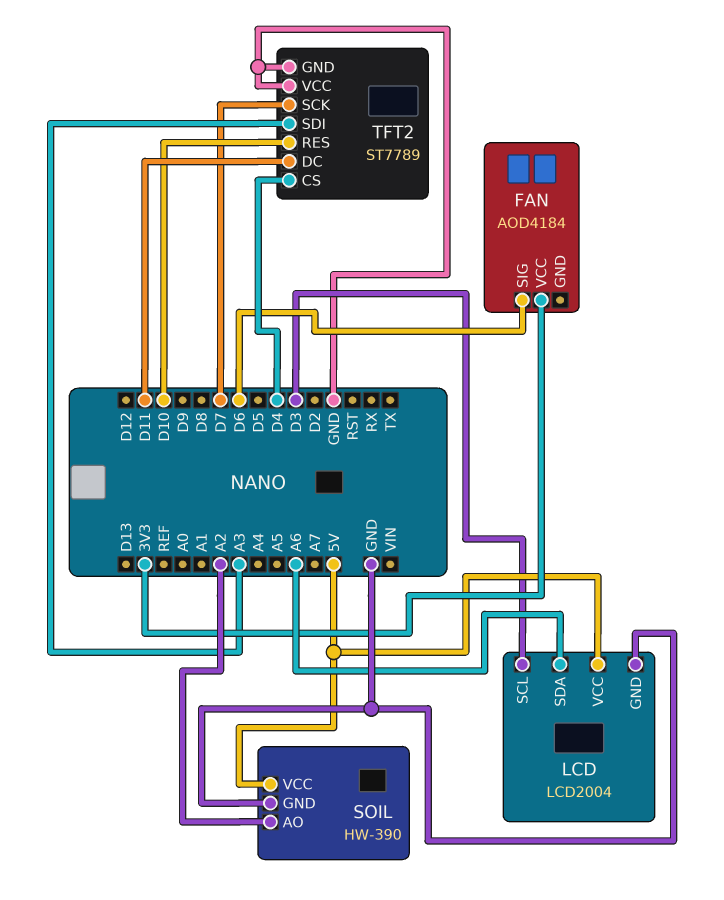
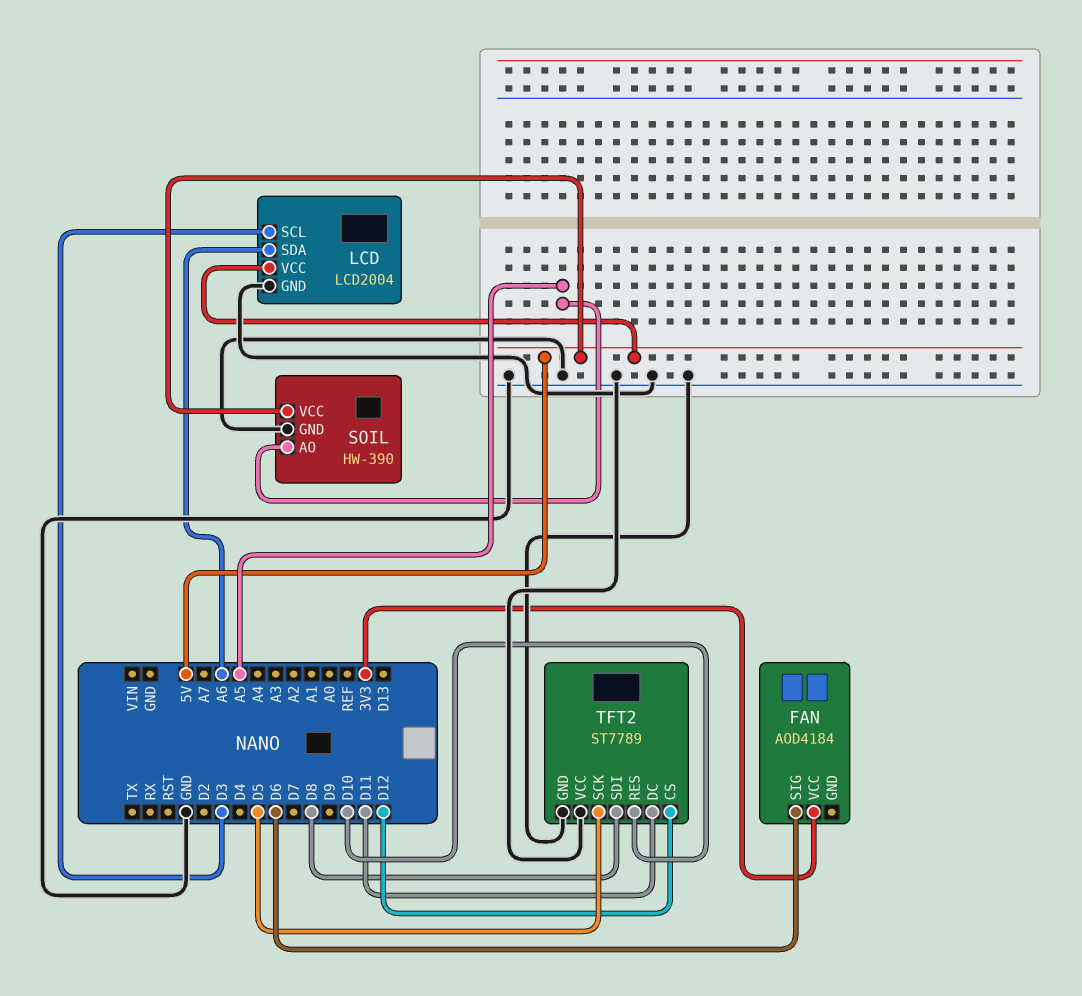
SOIL pin AO: A2 -> A5
TFT2 pin CS: D4 -> D12
TFT2 pin SCK: D7 -> D5
TFT2 pin SDI: A3 -> D8

